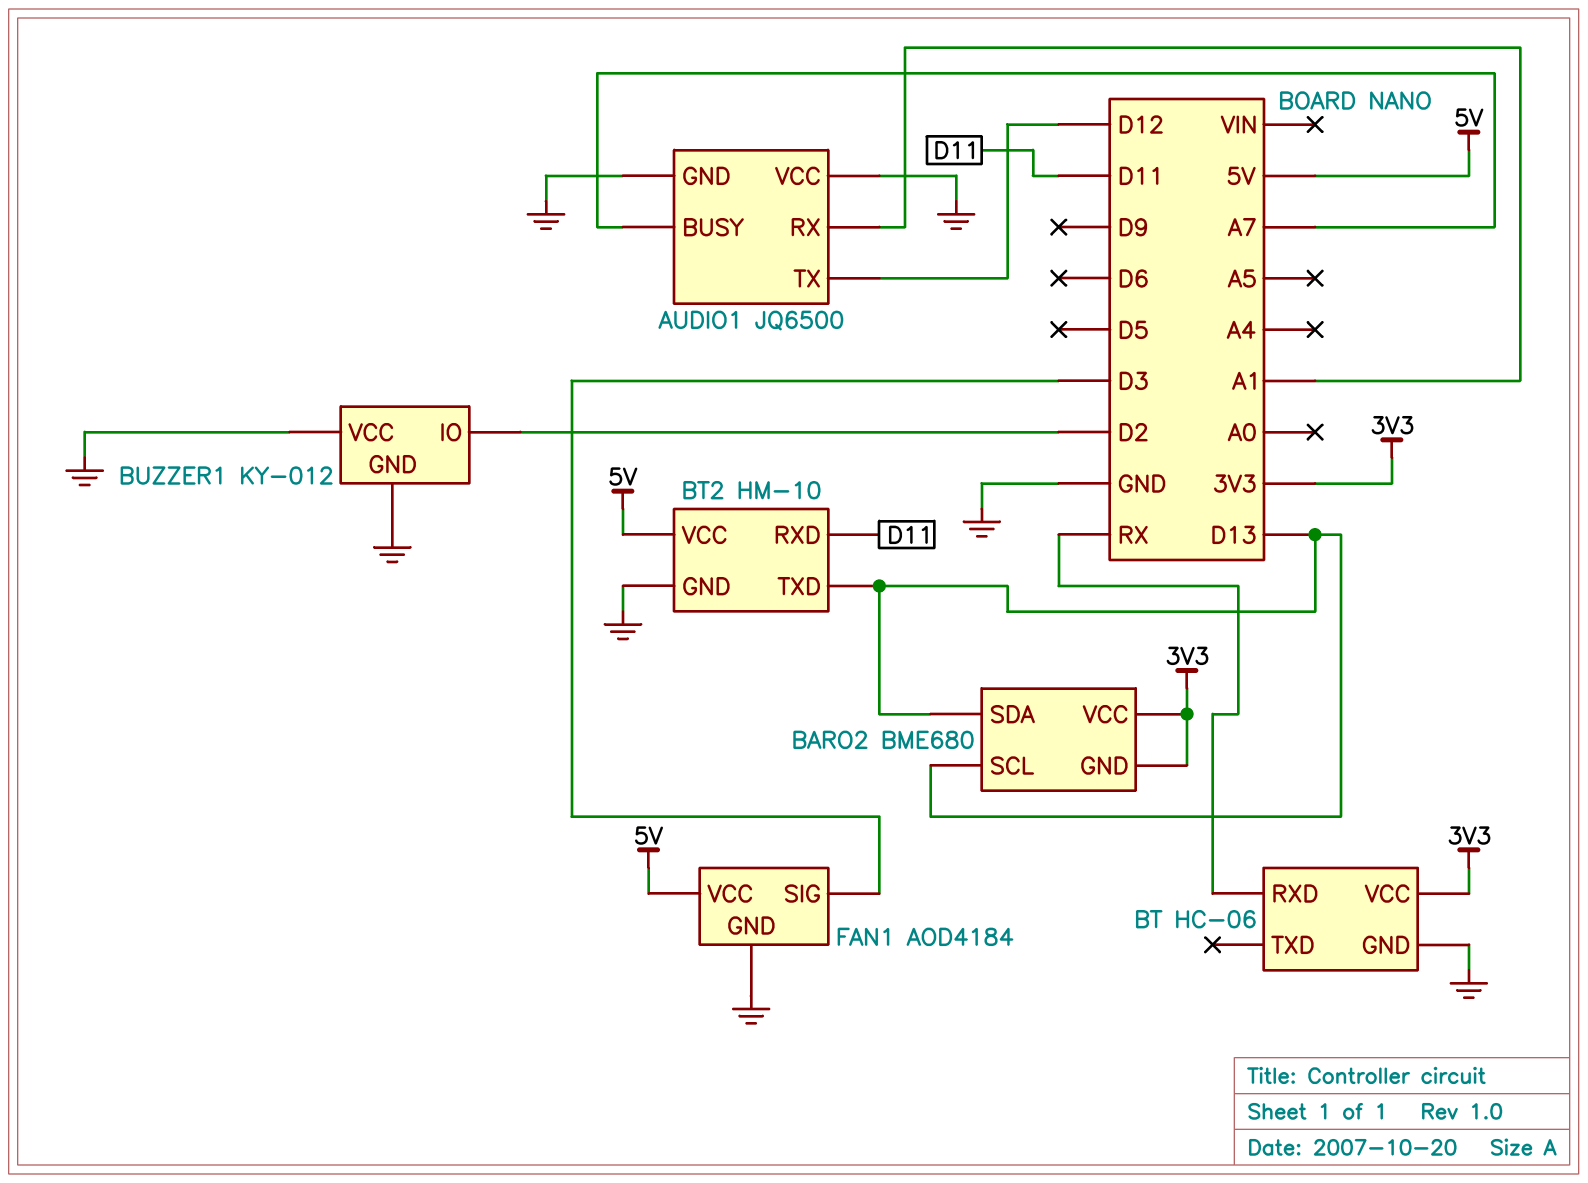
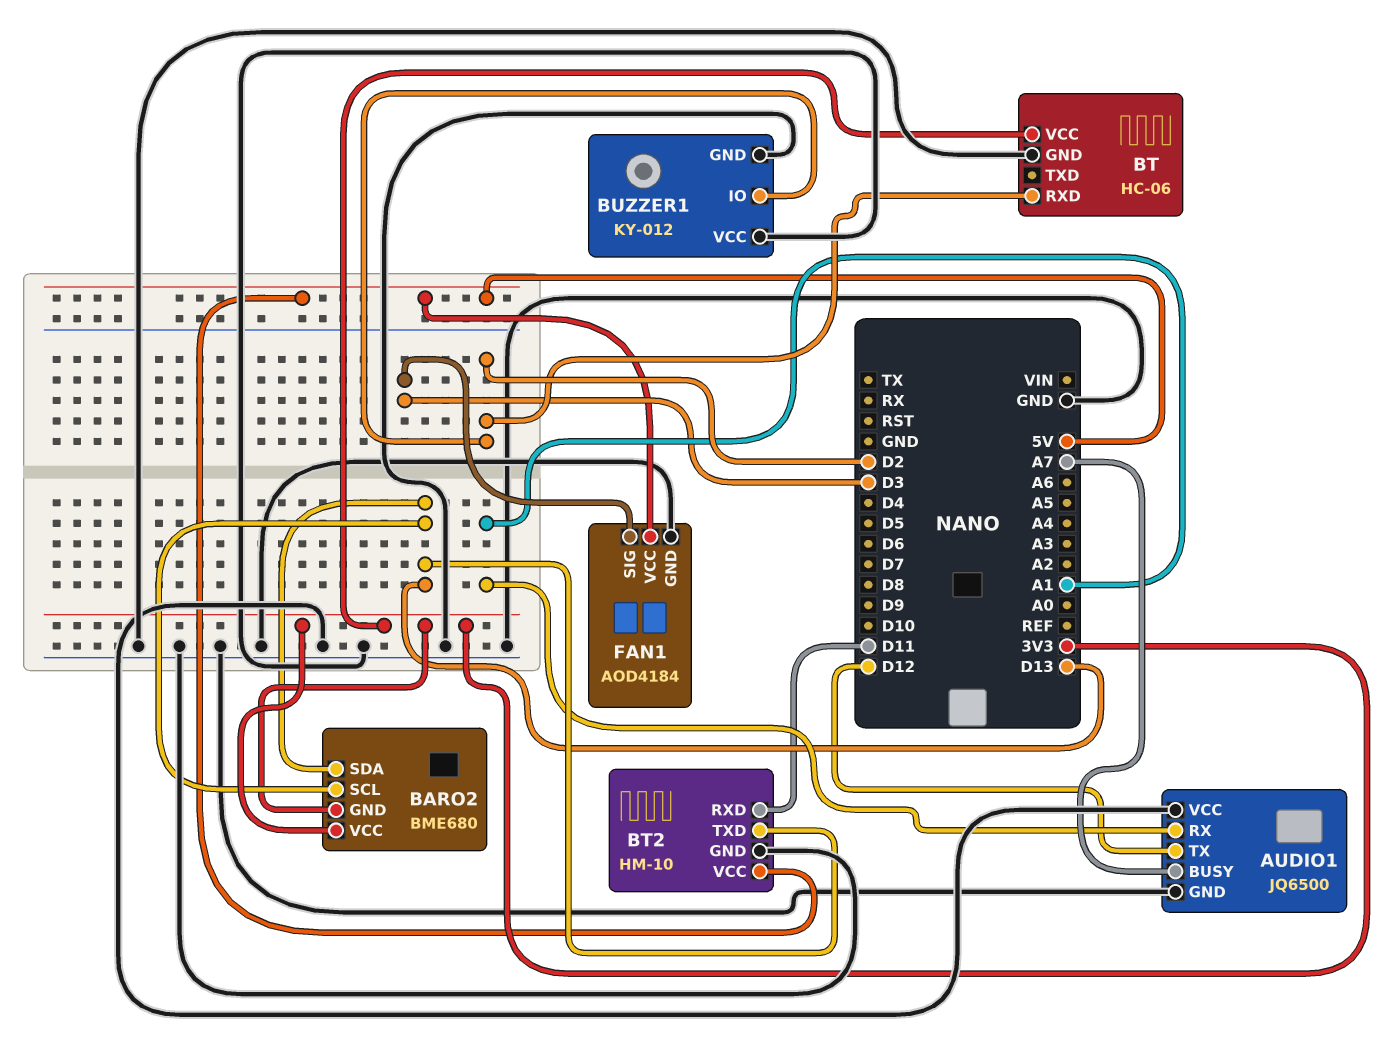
BT pin RXD: RX -> D2

